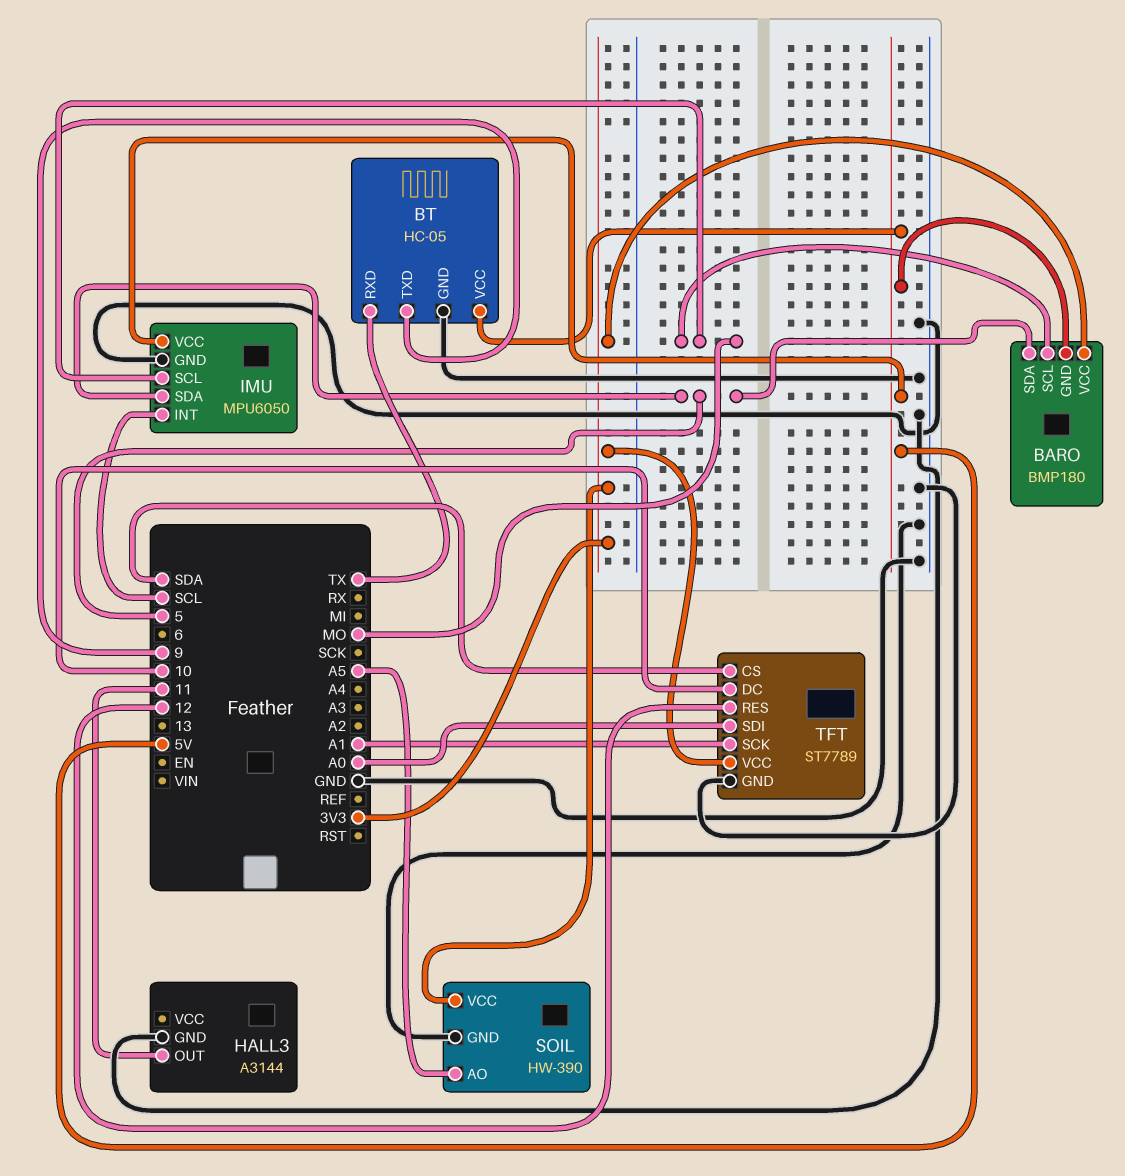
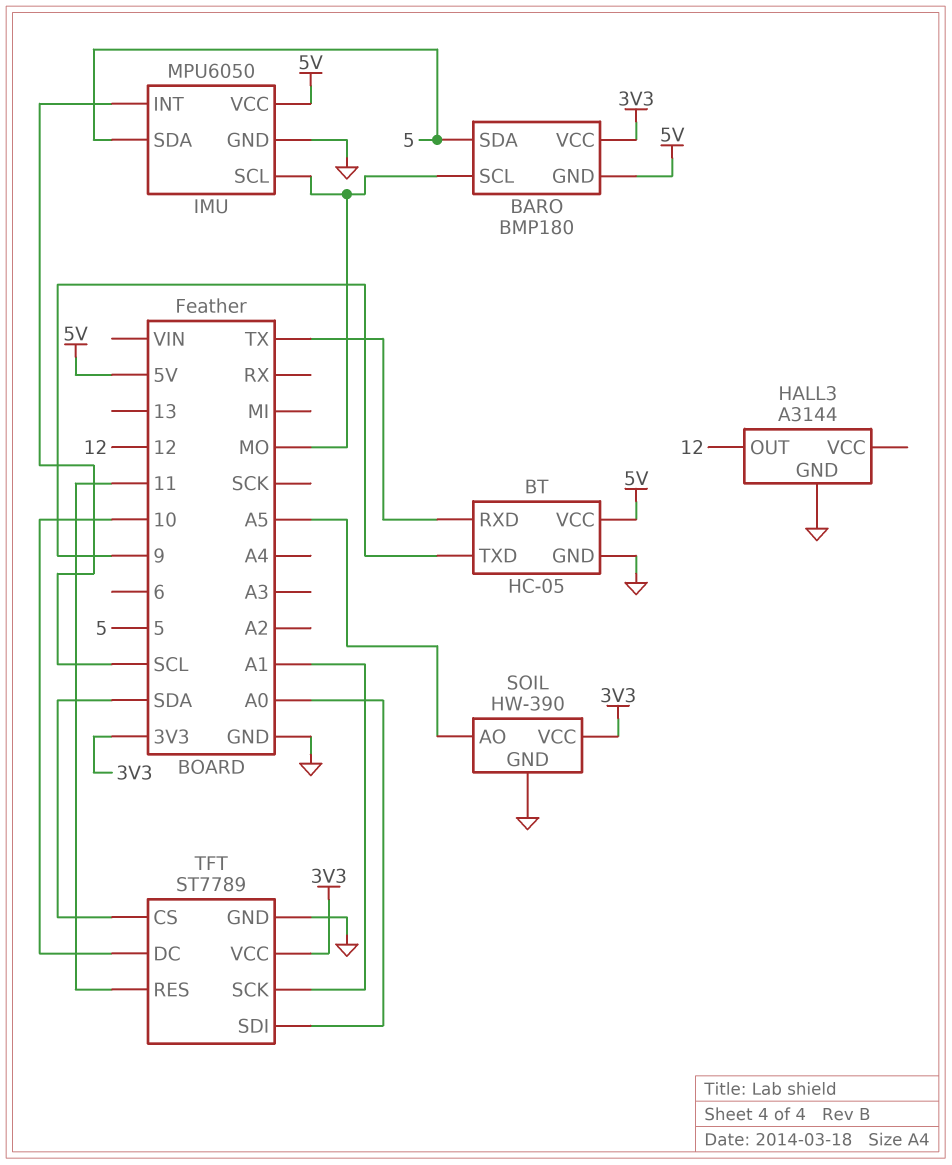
HALL3 pin OUT: 11 -> 12
TFT pin RES: 12 -> 11

